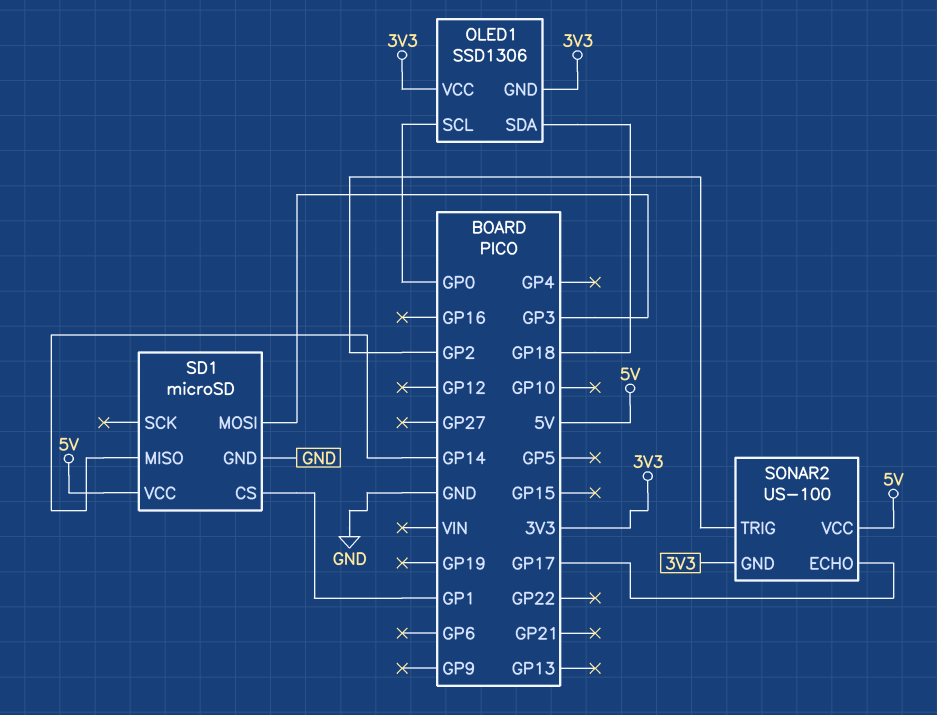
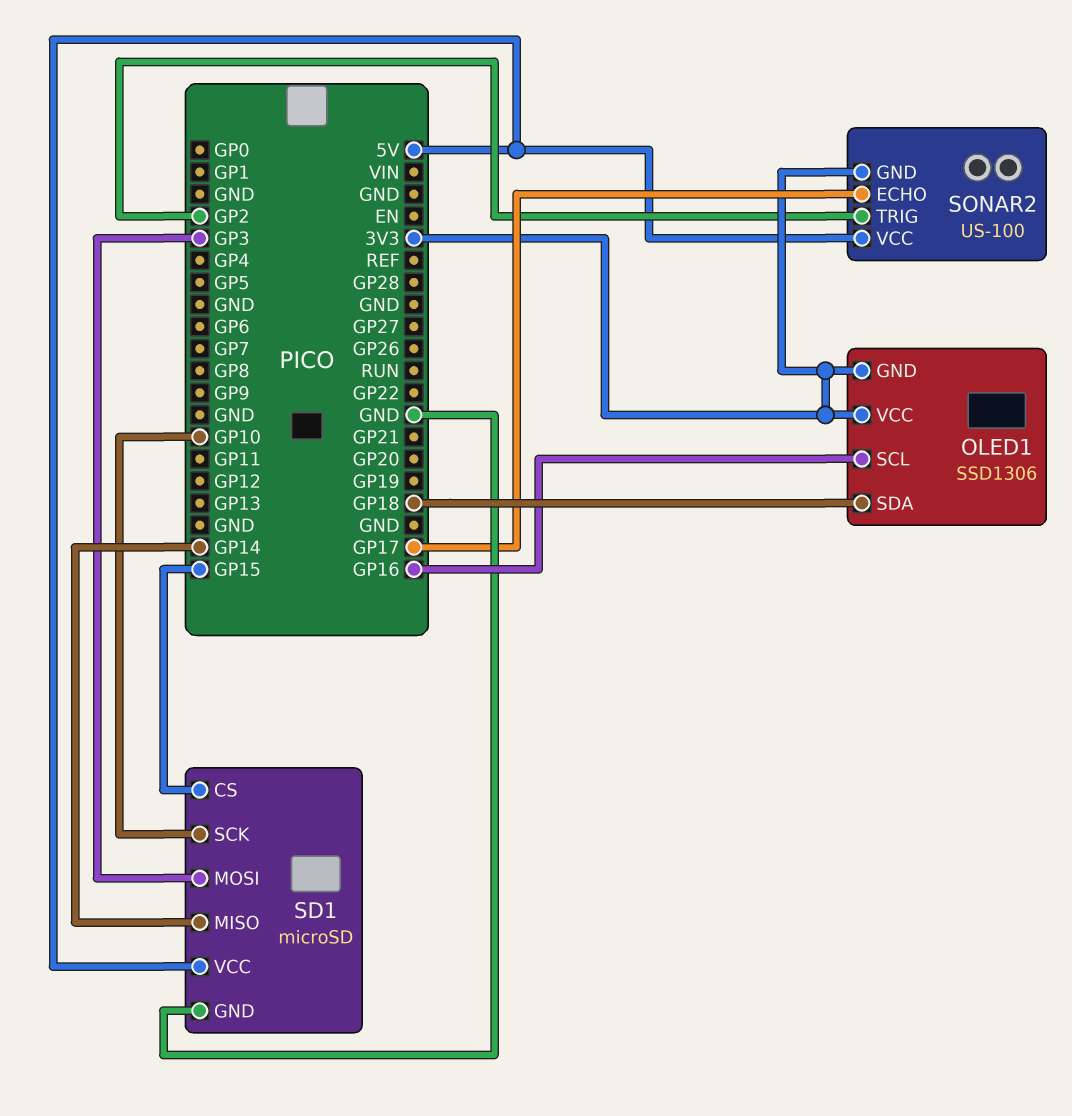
OLED1 pin SCL: GP0 -> GP16
SD1 pin CS: GP1 -> GP15
SD1 pin SCK: none -> GP10

